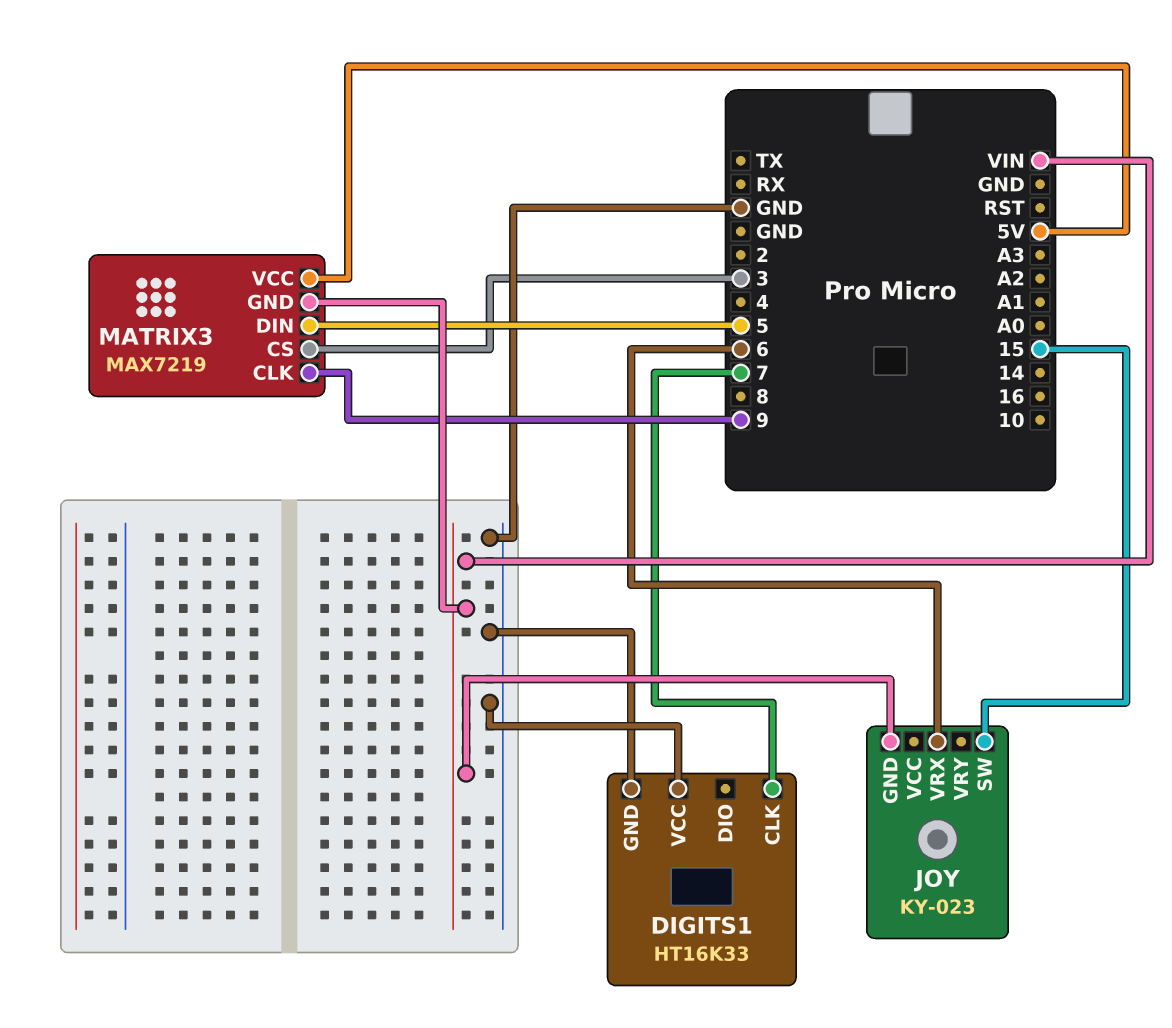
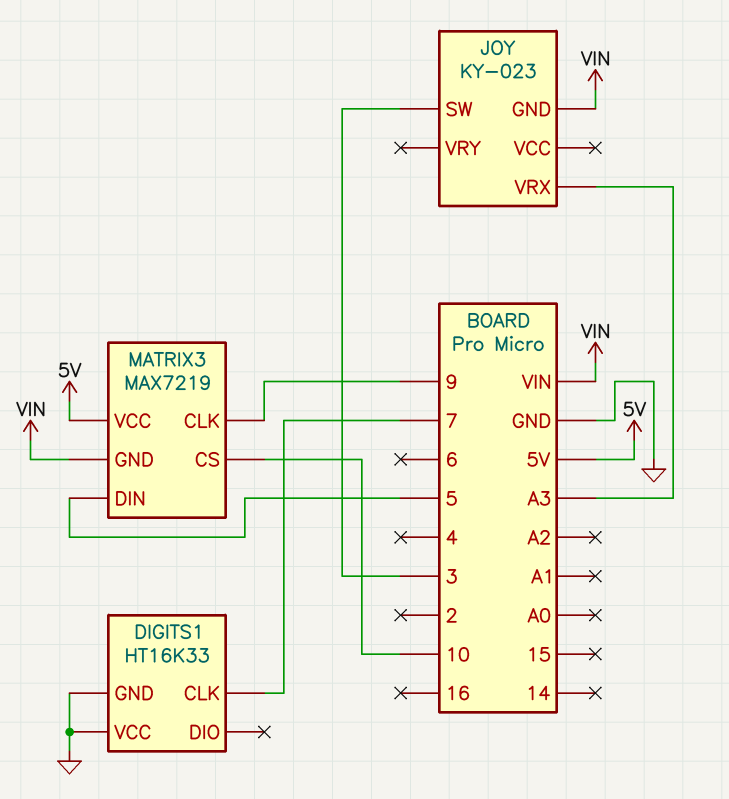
JOY pin SW: 15 -> 3
JOY pin VRX: 6 -> A3
MATRIX3 pin CS: 3 -> 10

